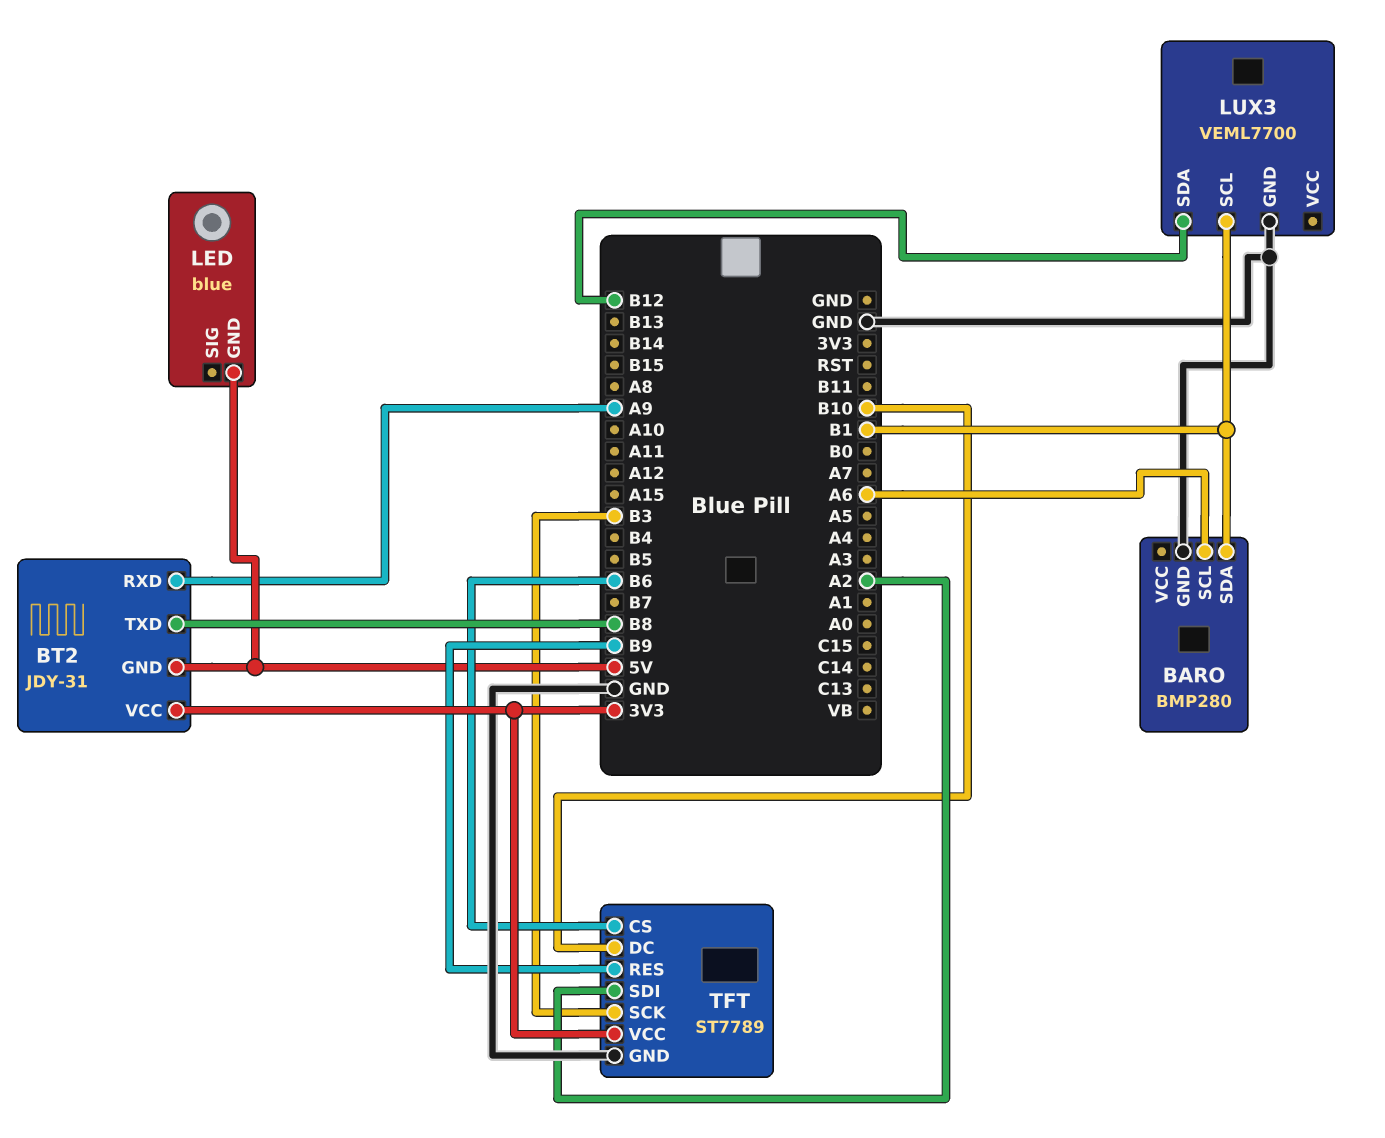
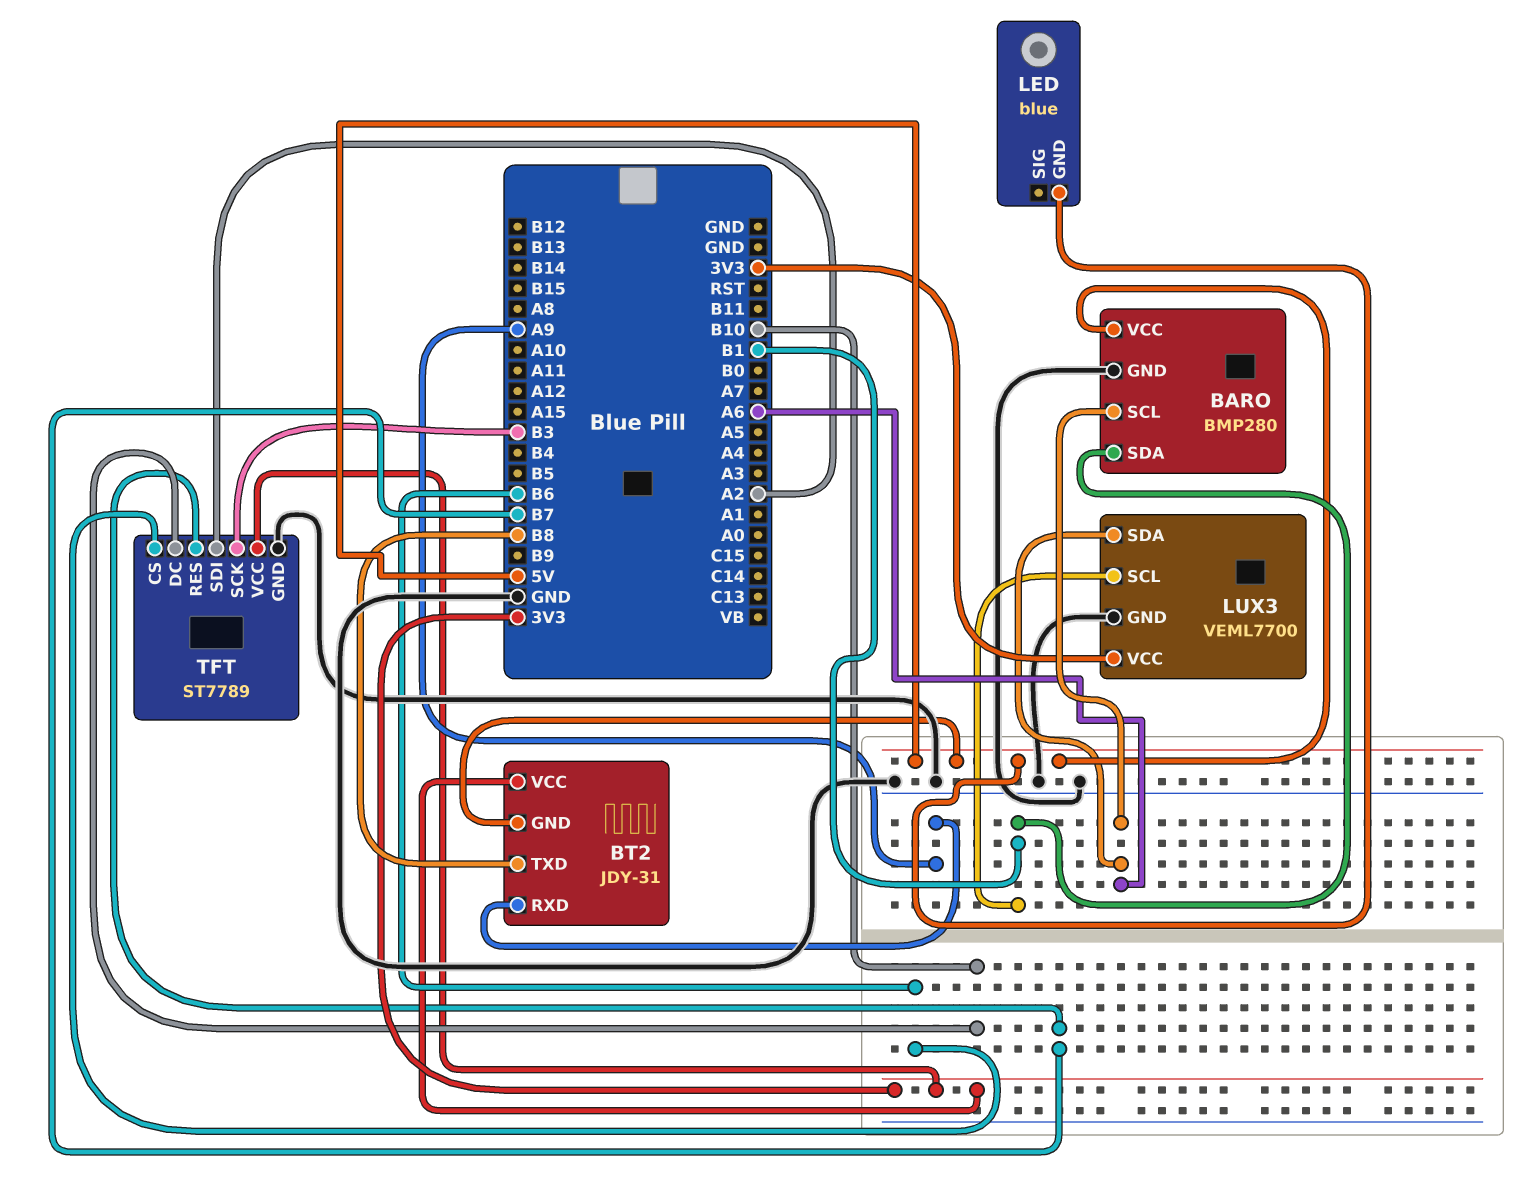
BARO pin VCC: none -> 5V
LUX3 pin SDA: B12 -> A6
LUX3 pin VCC: none -> 3V3
TFT pin RES: B9 -> B7

